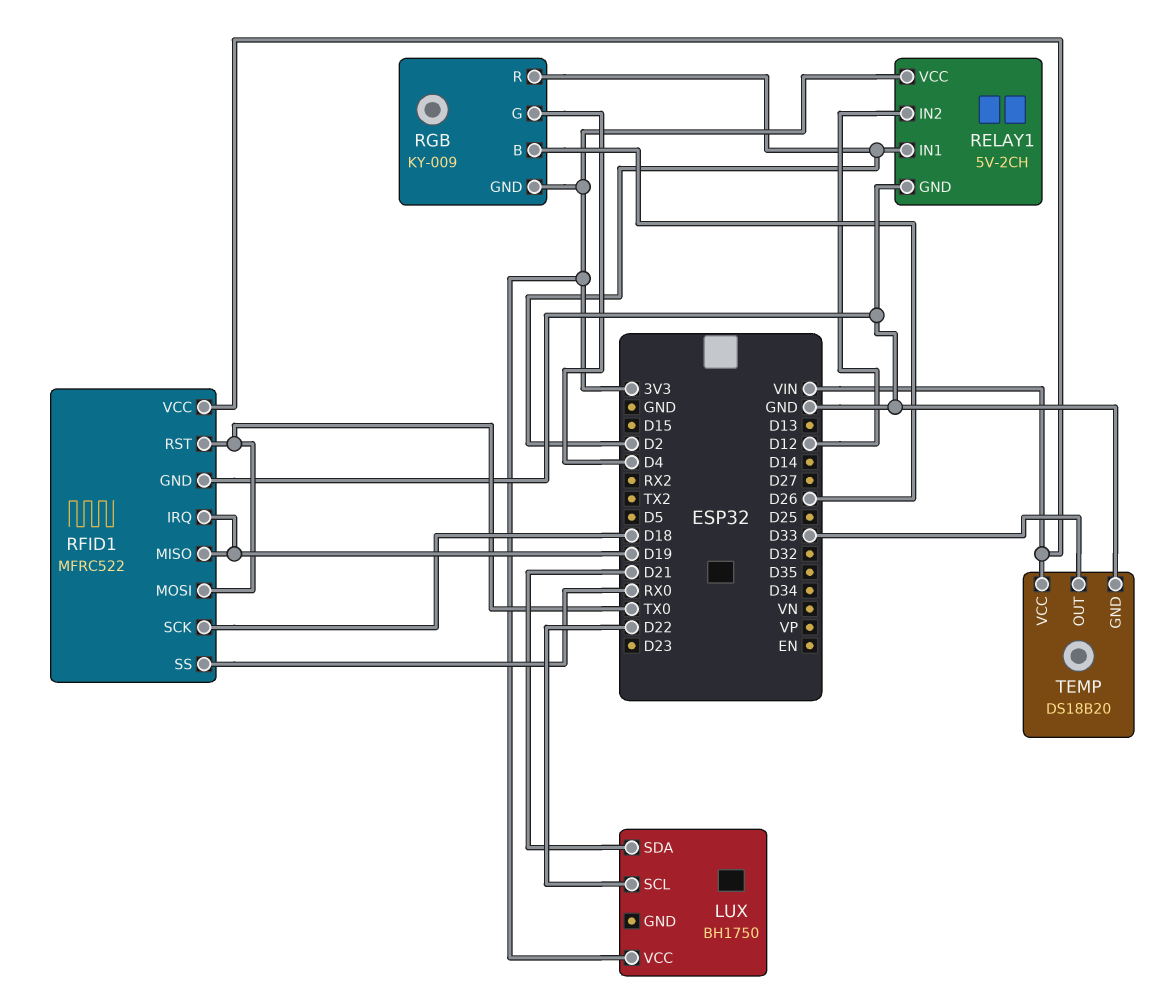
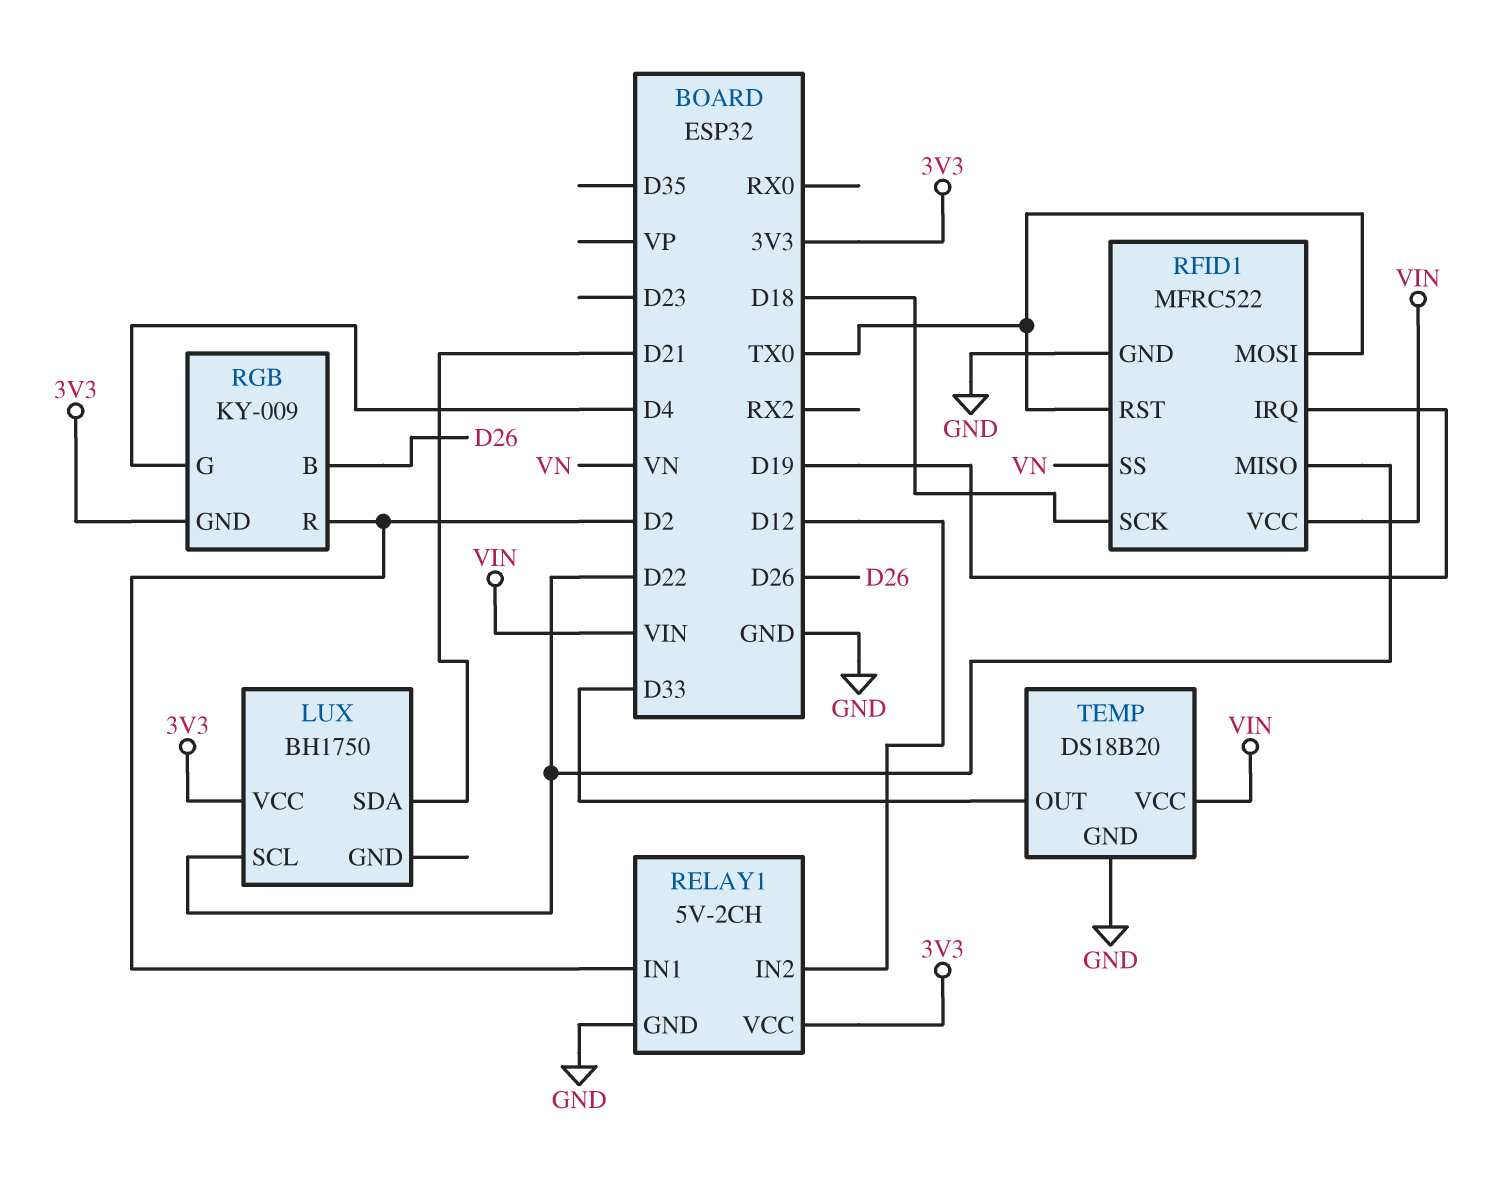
RFID1 pin MISO: D19 -> D22
RFID1 pin SS: RX0 -> VN

